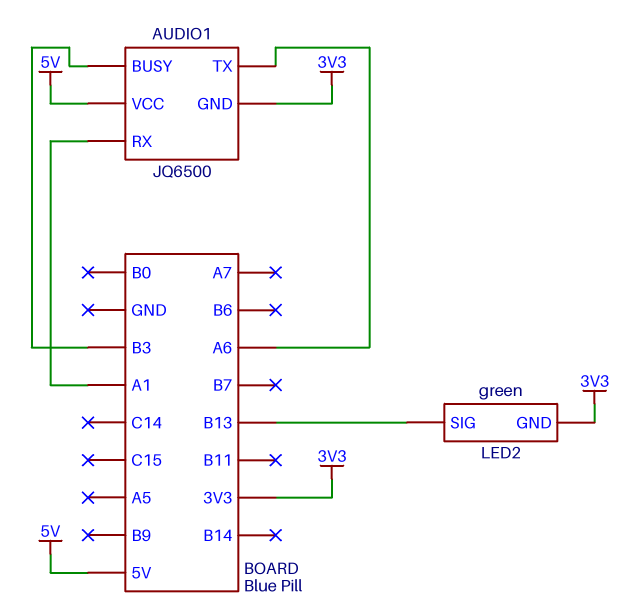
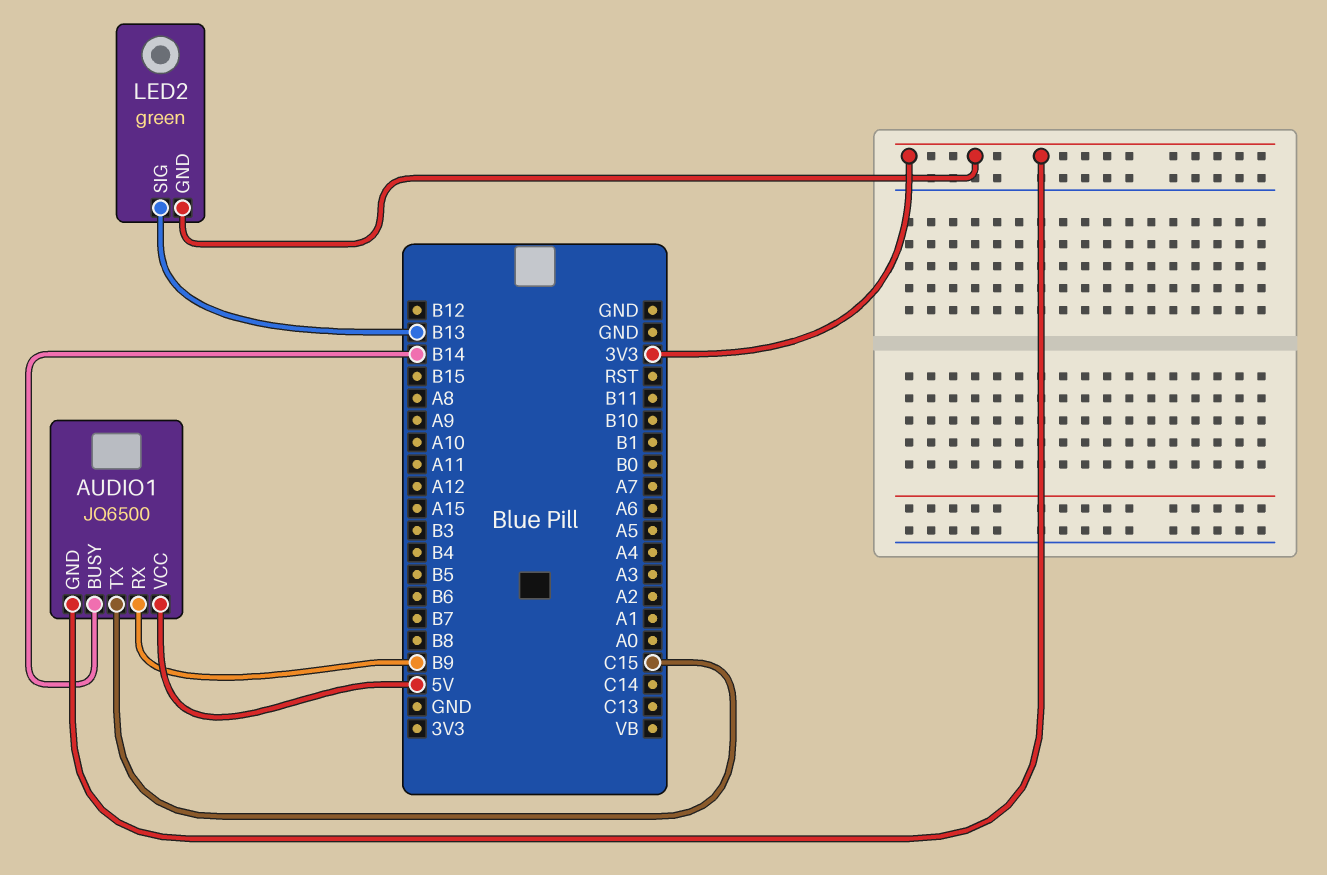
AUDIO1 pin BUSY: B3 -> B14
AUDIO1 pin RX: A1 -> B9
AUDIO1 pin TX: A6 -> C15

